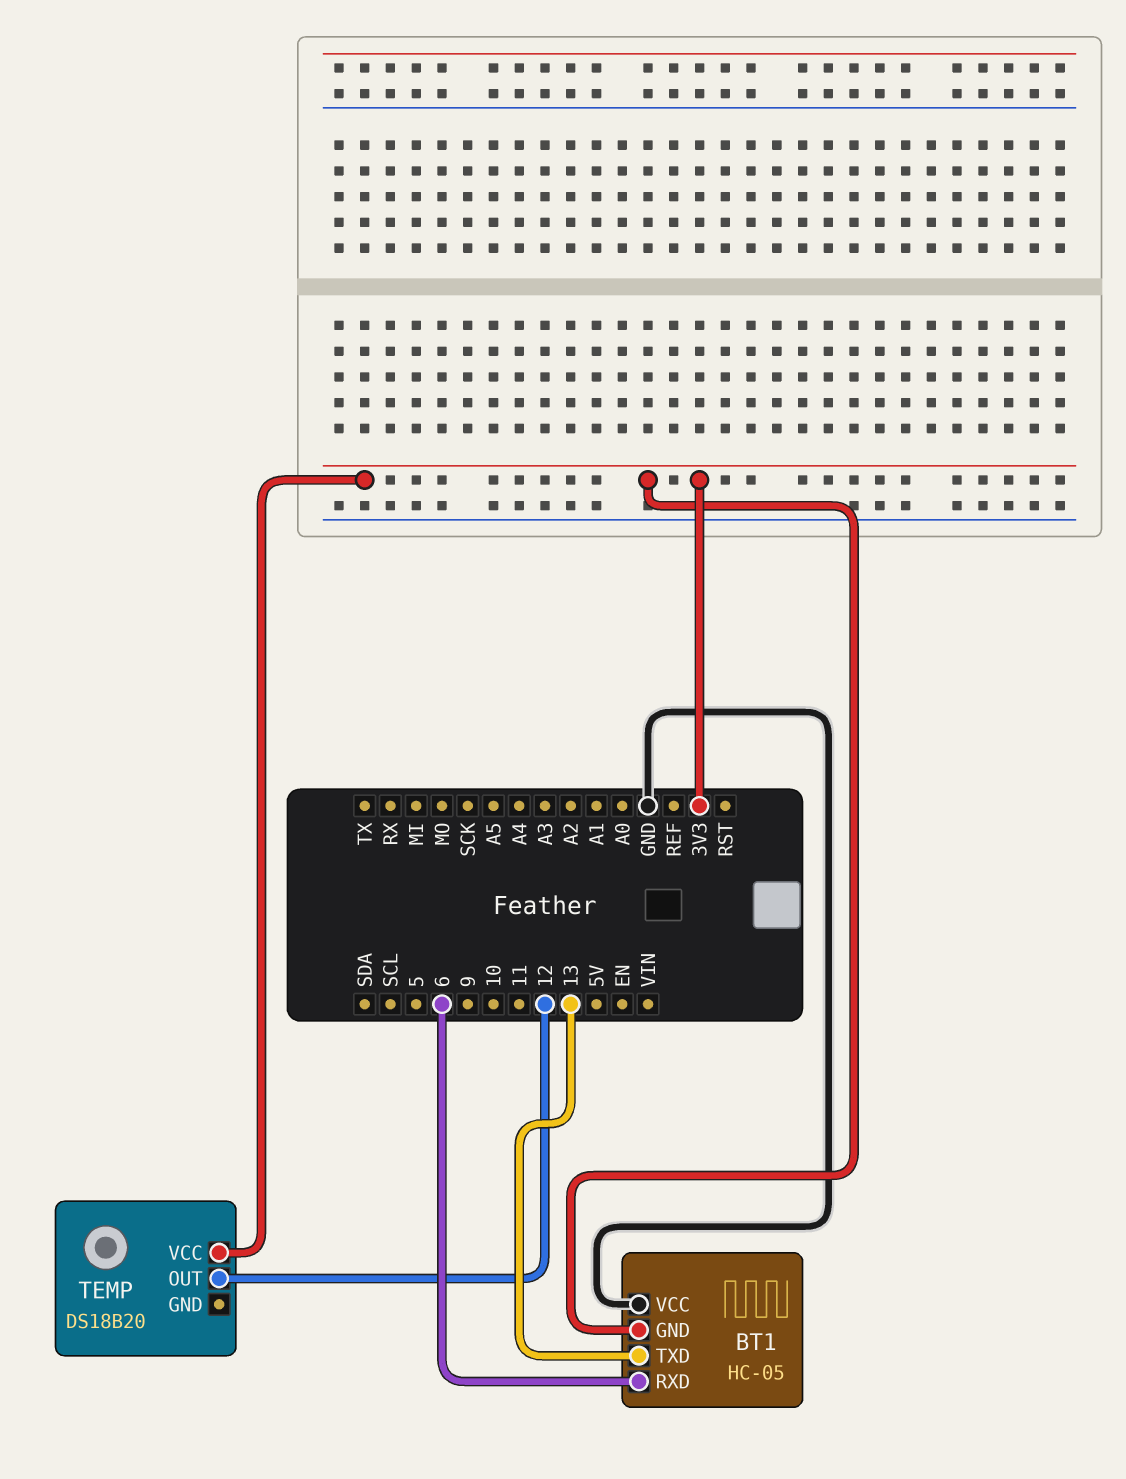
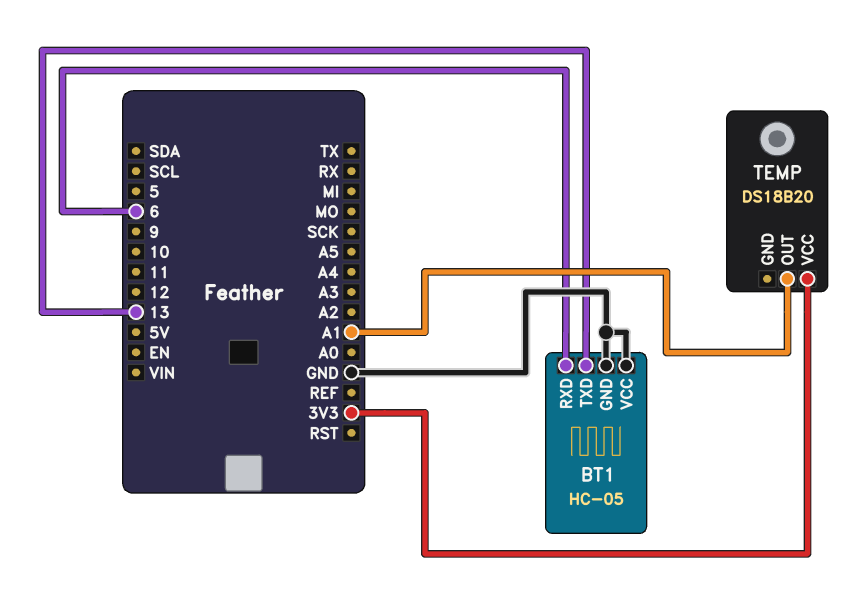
BT1 pin GND: 3V3 -> GND
TEMP pin OUT: 12 -> A1

